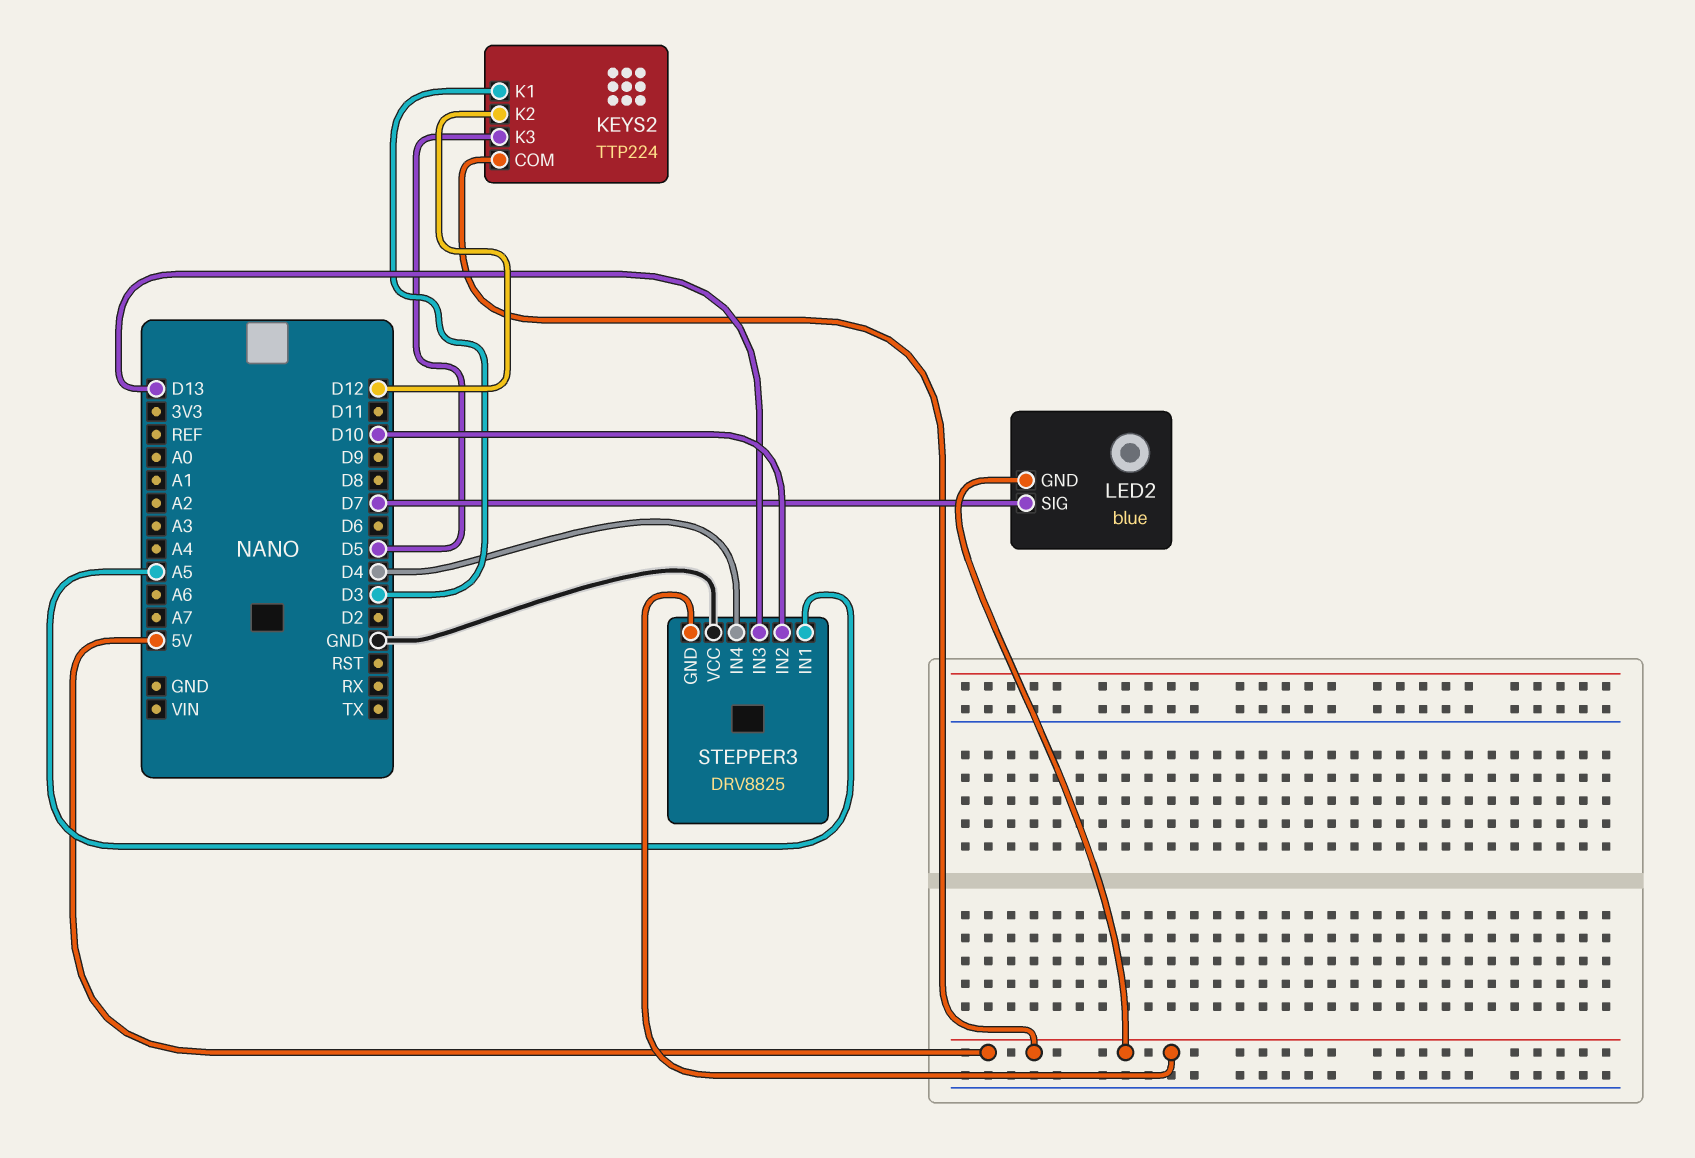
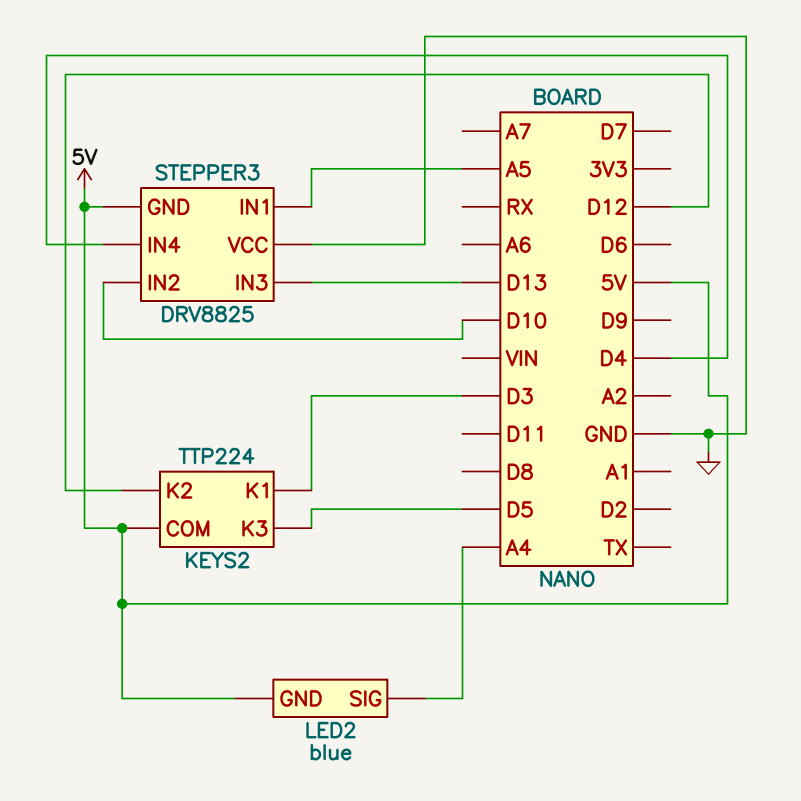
LED2 pin SIG: D7 -> A4

